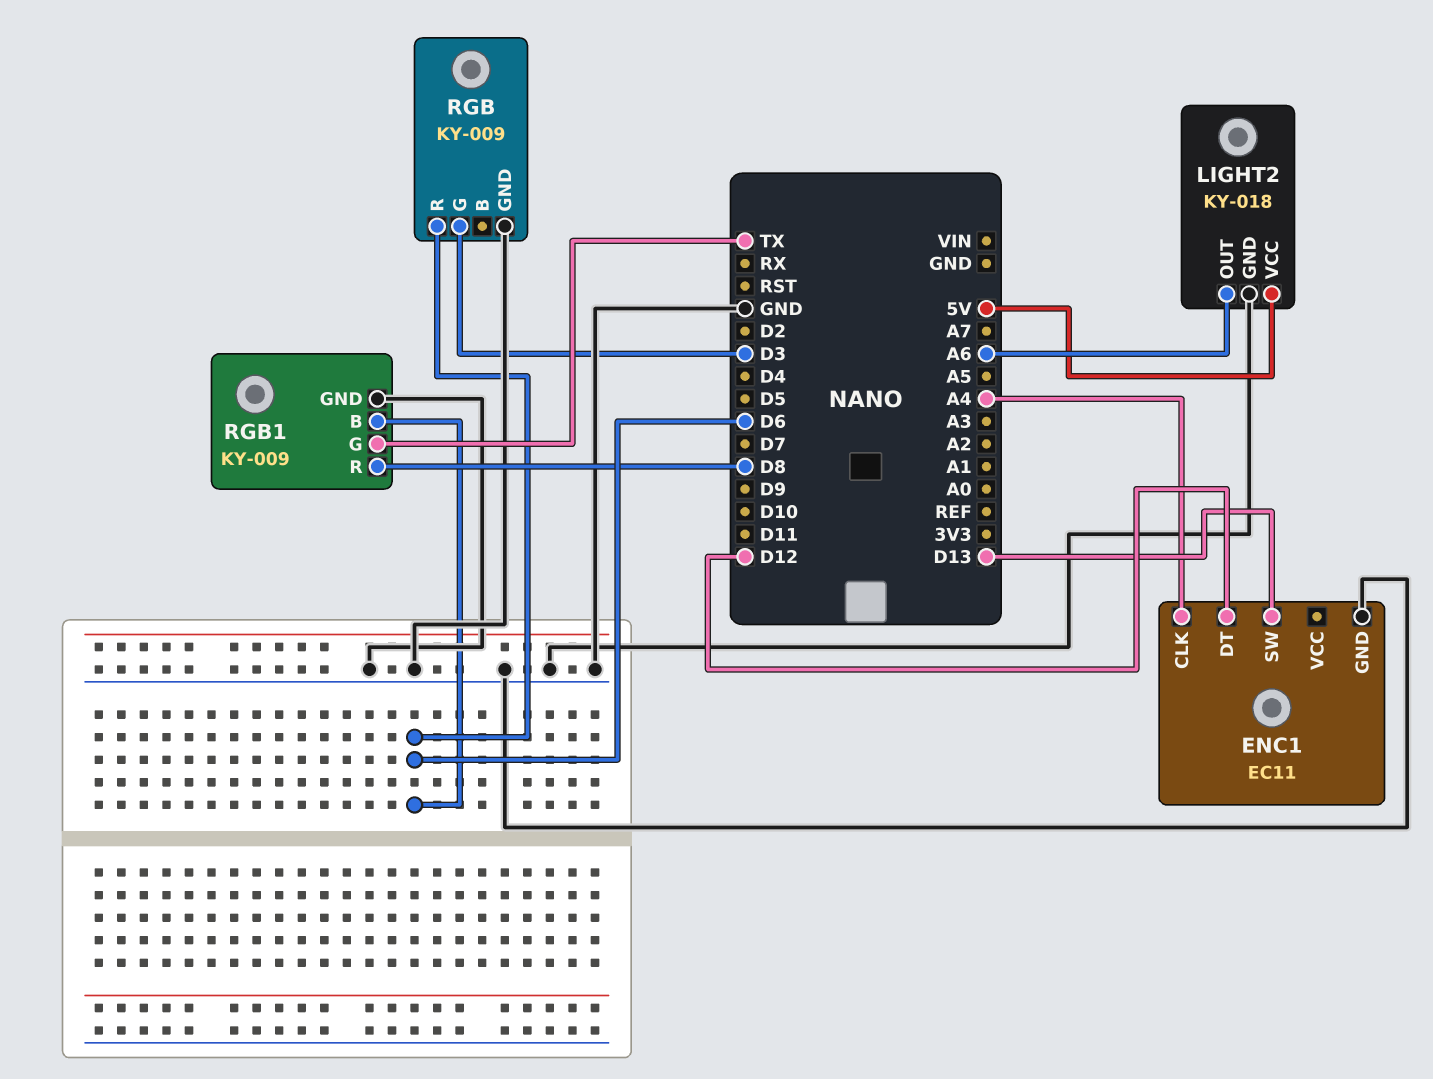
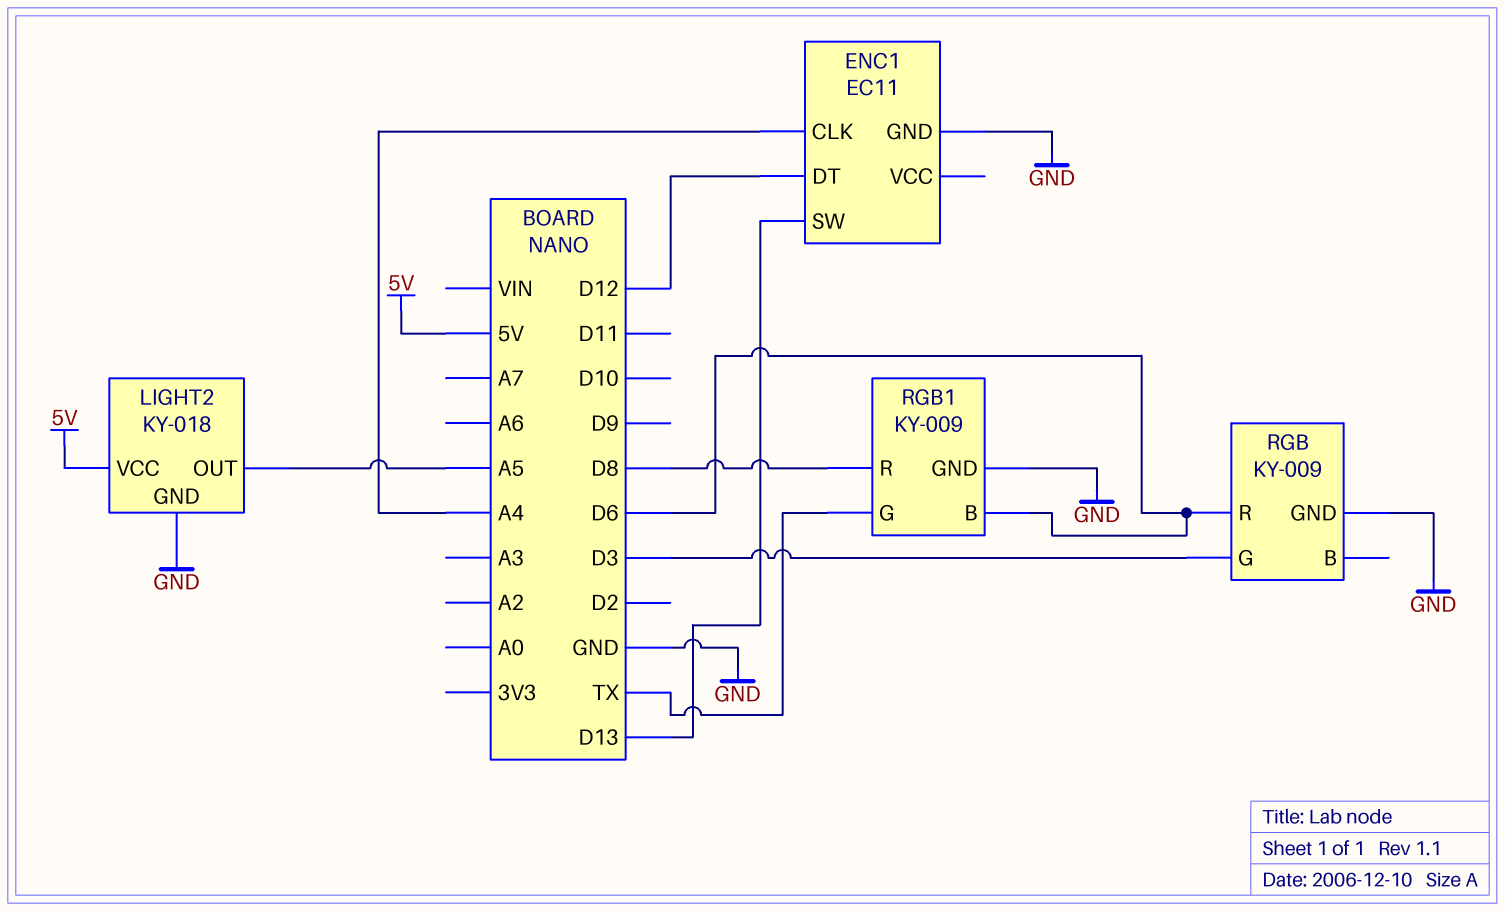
LIGHT2 pin OUT: A6 -> A5

